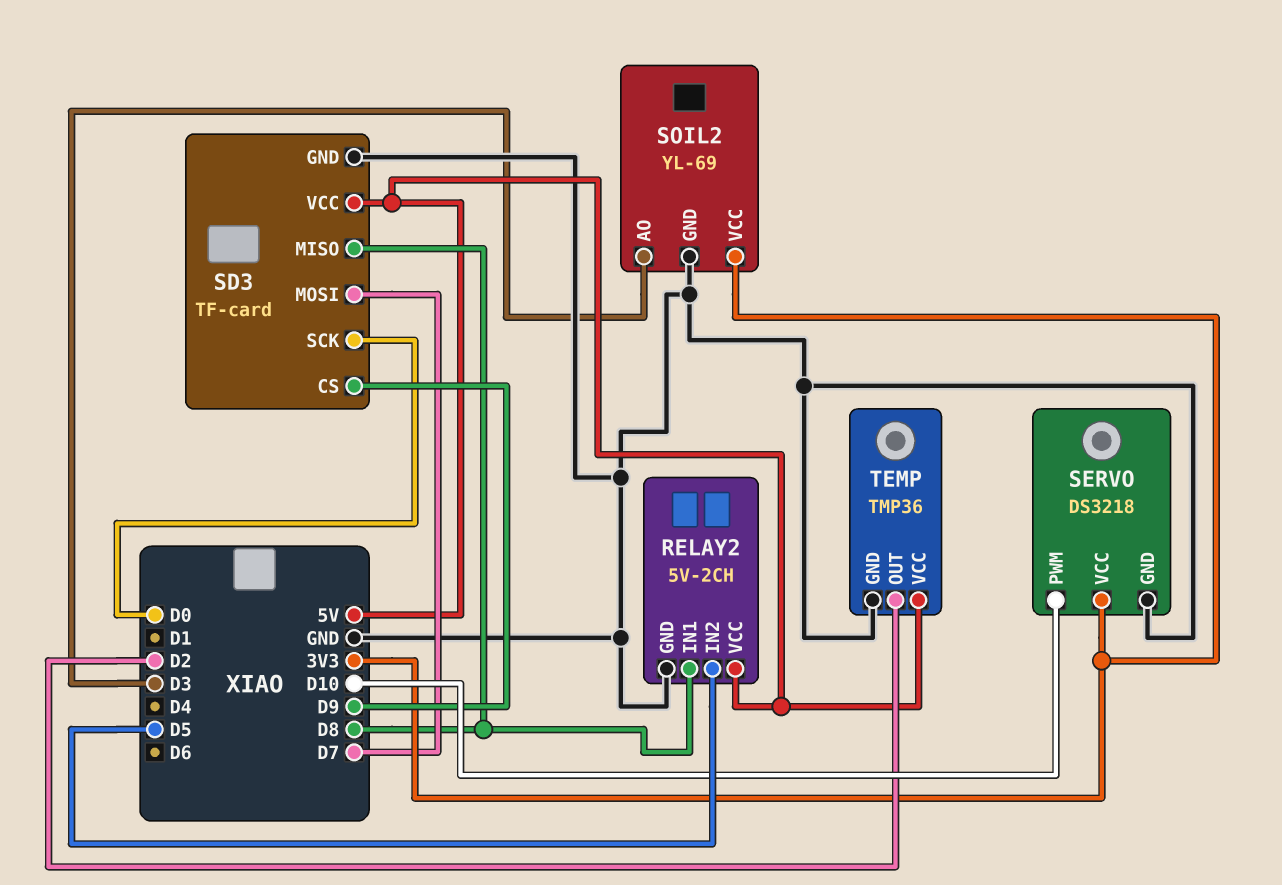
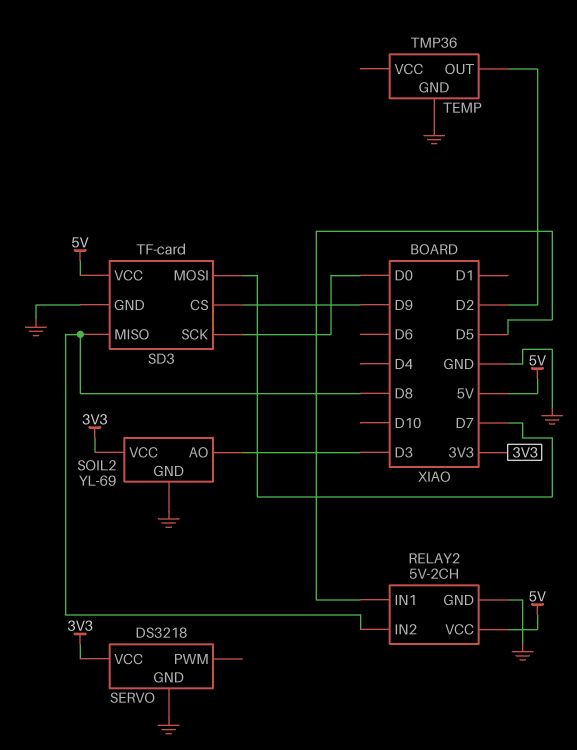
RELAY2 pin IN1: D8 -> D5
RELAY2 pin IN2: D5 -> D8
SERVO pin PWM: D10 -> none
TEMP pin VCC: 5V -> none

